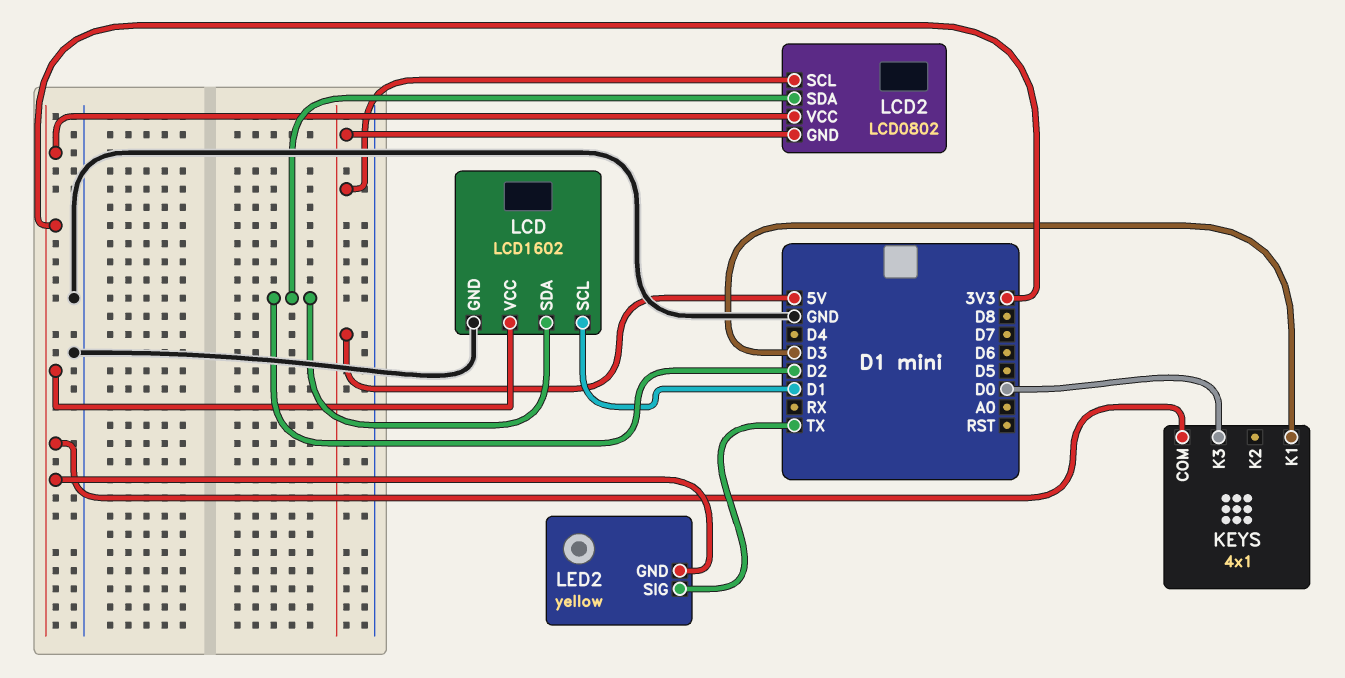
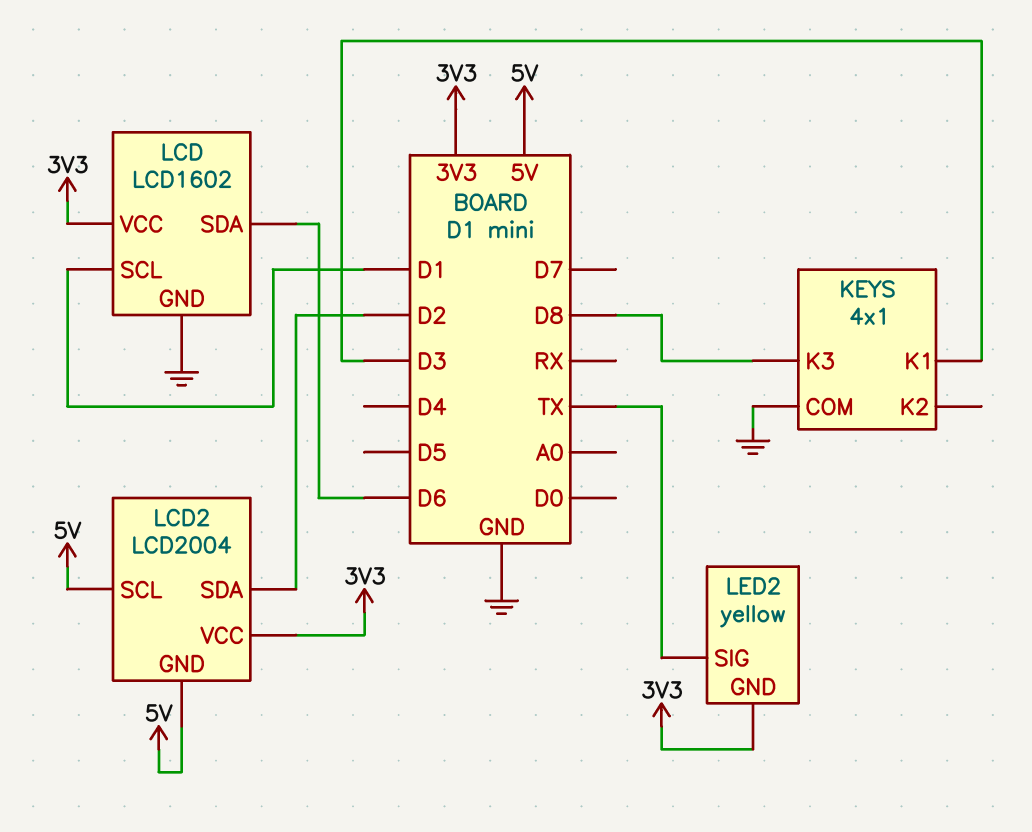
KEYS pin COM: 3V3 -> GND
KEYS pin K3: D0 -> D8
LCD pin SDA: D2 -> D6
LCD2: LCD0802 -> LCD2004

